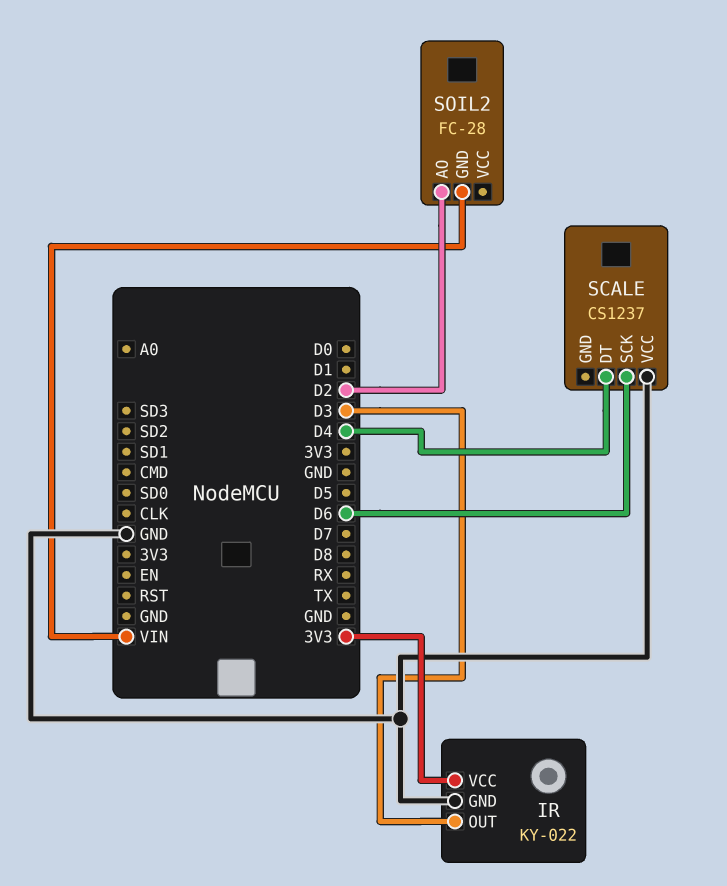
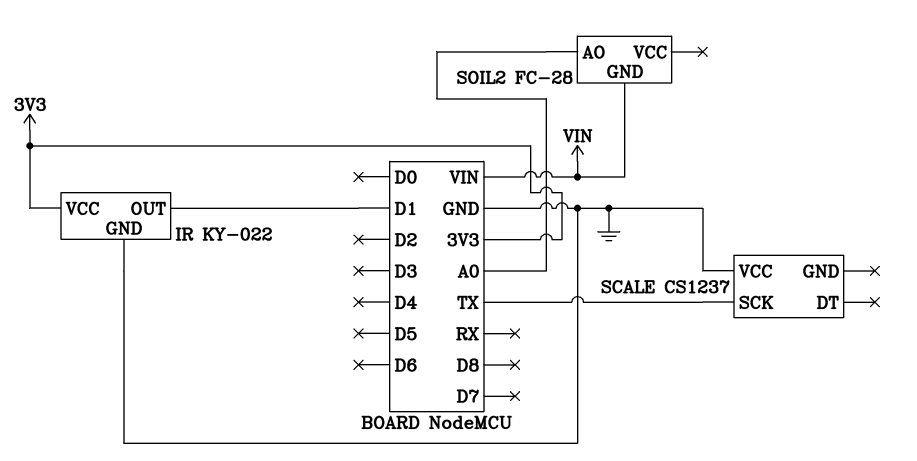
IR pin OUT: D3 -> D1
SCALE pin DT: D4 -> none
SCALE pin SCK: D6 -> TX
SOIL2 pin AO: D2 -> A0

